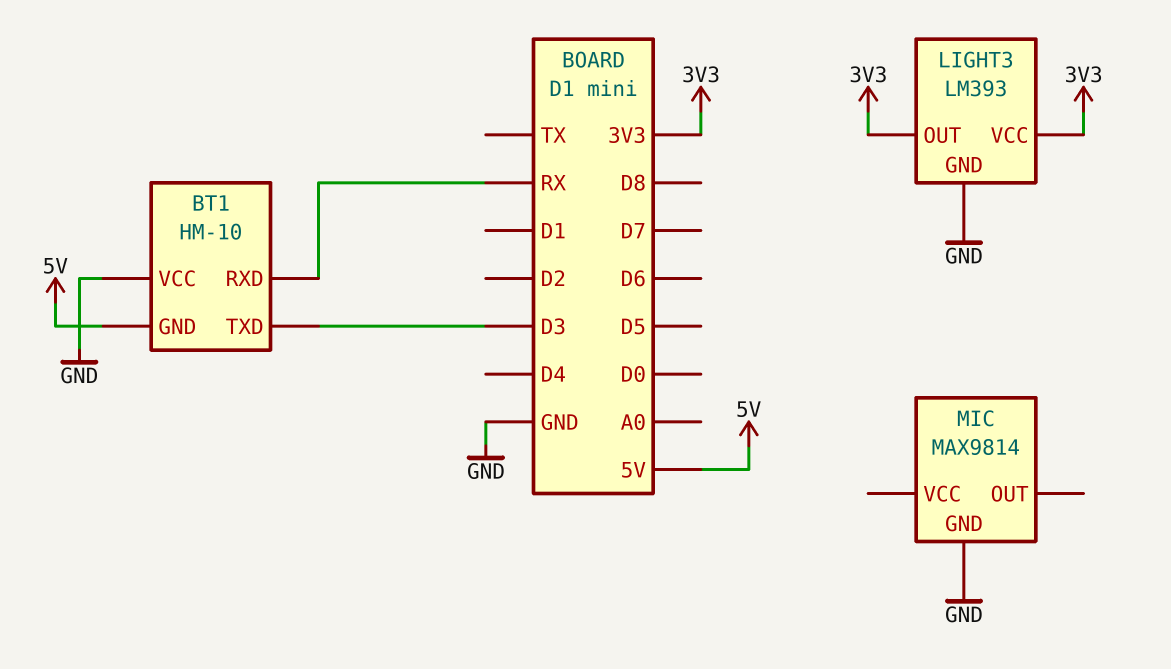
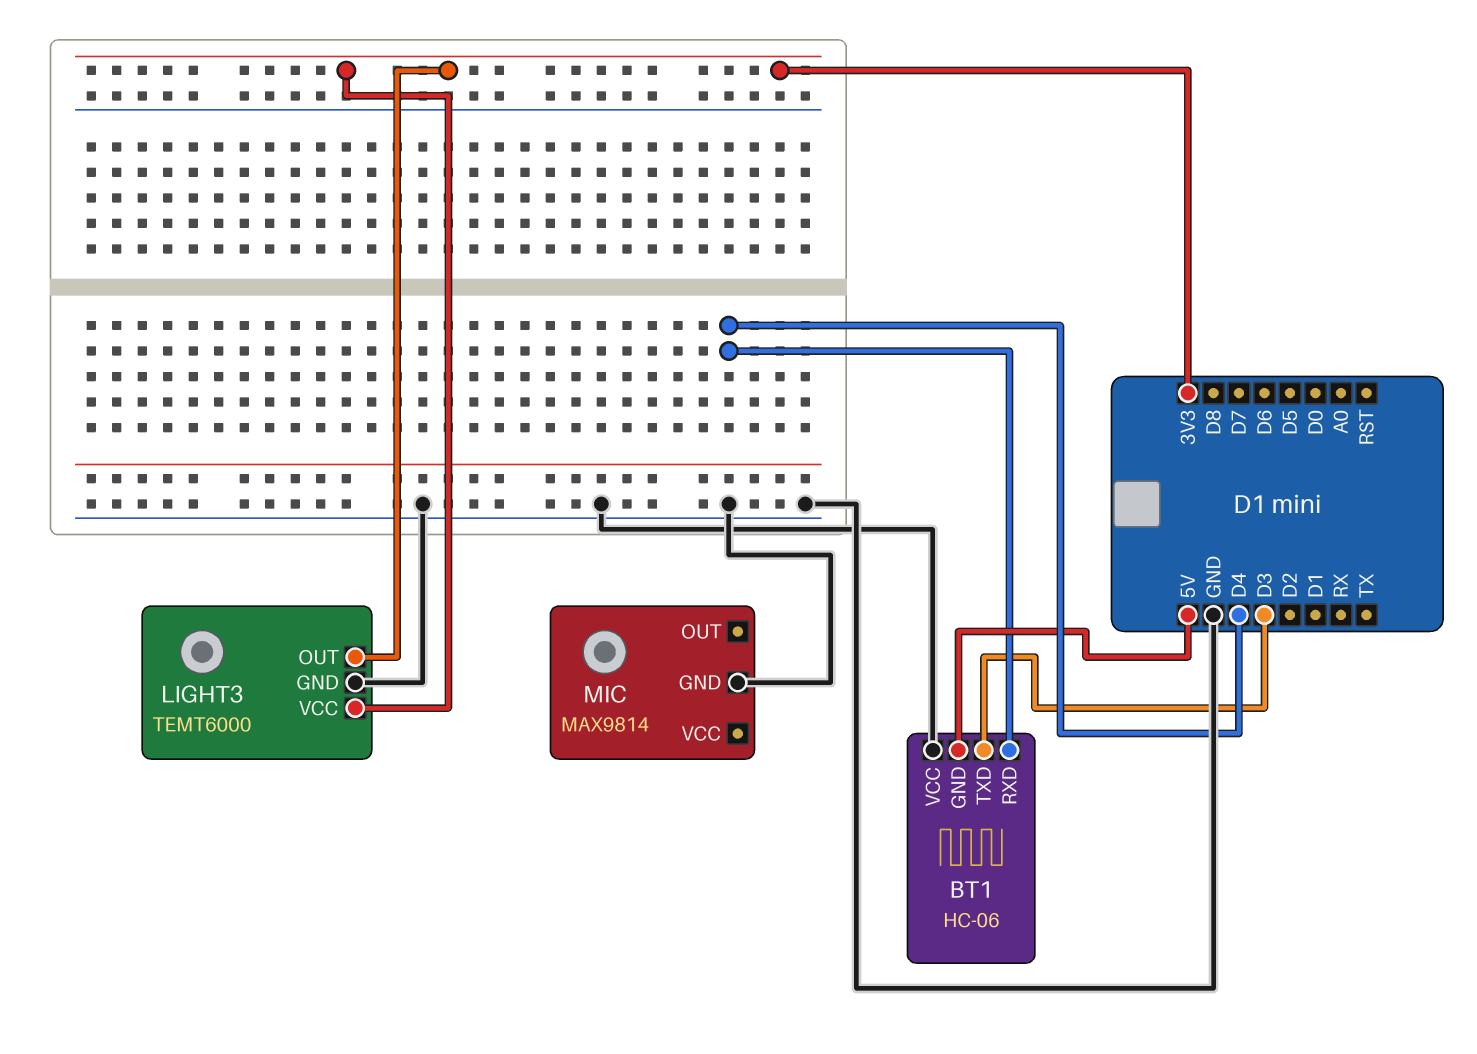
BT1: HM-10 -> HC-06
BT1 pin RXD: RX -> D4
LIGHT3: LM393 -> TEMT6000

